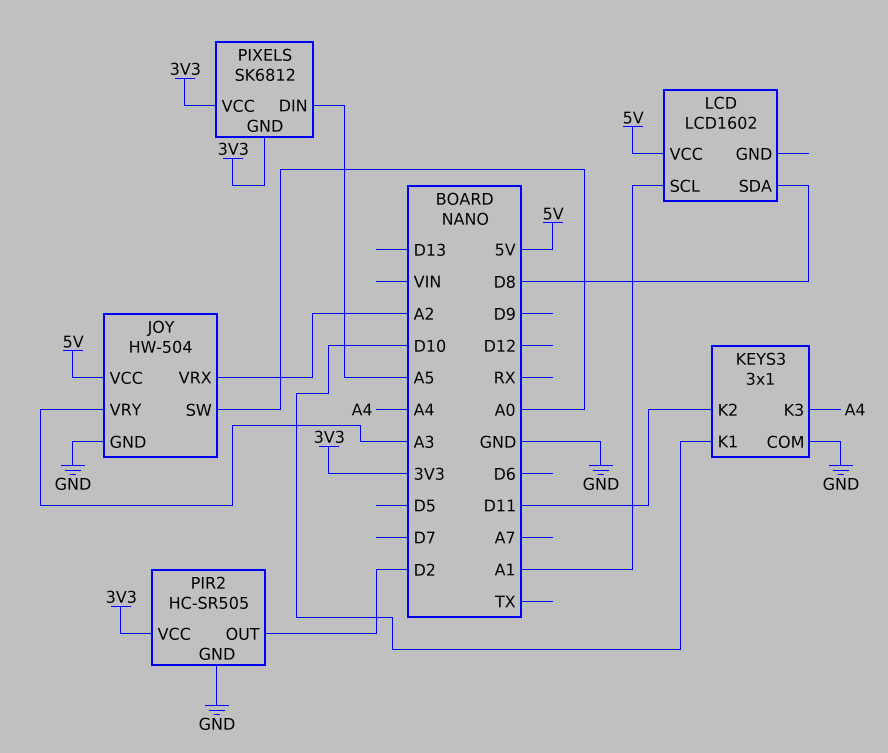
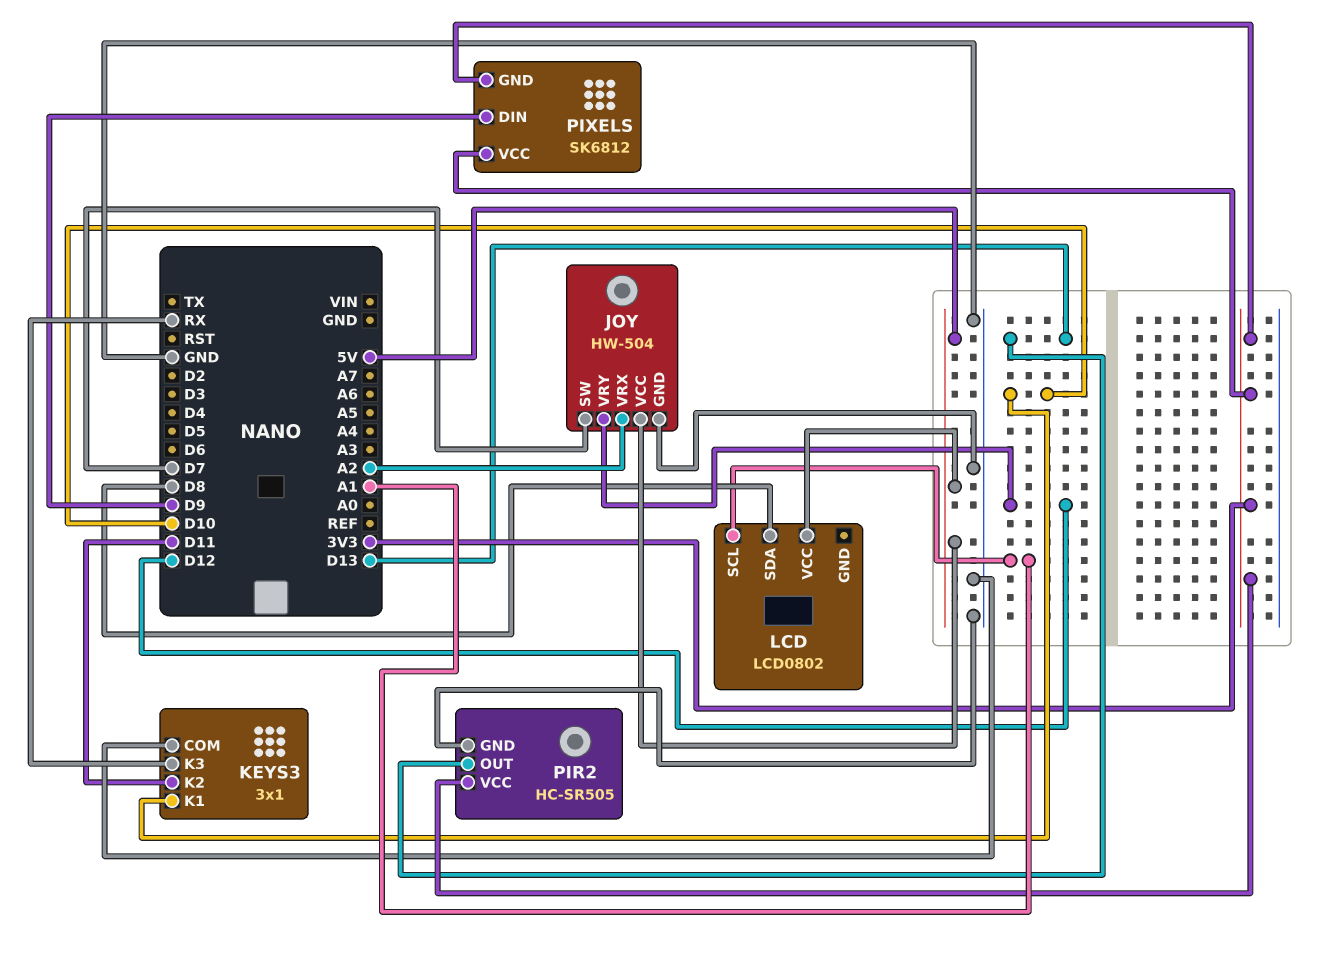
JOY pin SW: A0 -> D7
JOY pin VRY: A3 -> D12
KEYS3 pin K3: A4 -> RX
LCD: LCD1602 -> LCD0802
PIR2 pin OUT: D2 -> D13
PIXELS pin DIN: A5 -> D9

